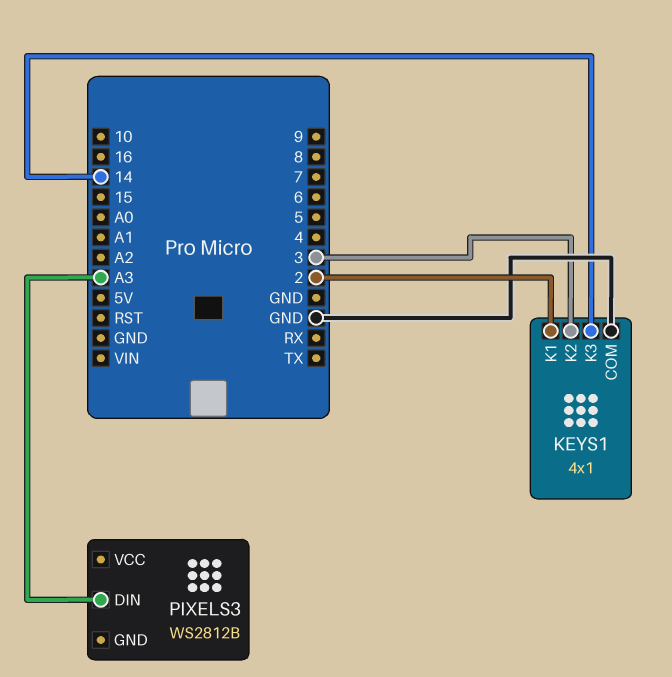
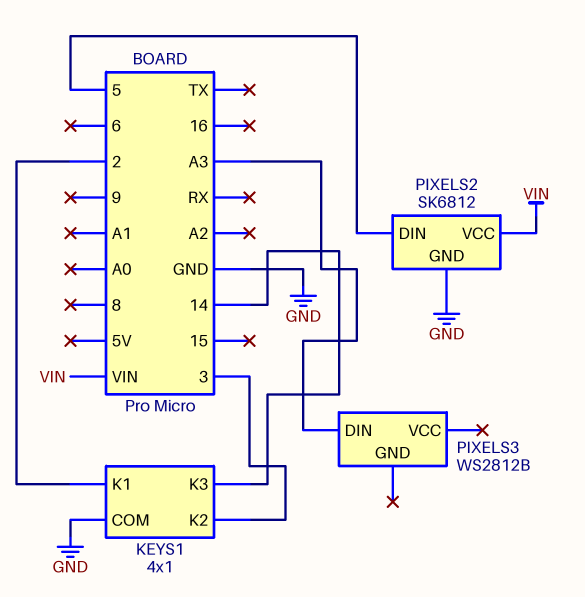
PIXELS2: none -> SK6812
PIXELS2 pin DIN: none -> 5
PIXELS2 pin GND: none -> GND
PIXELS2 pin VCC: none -> VIN

